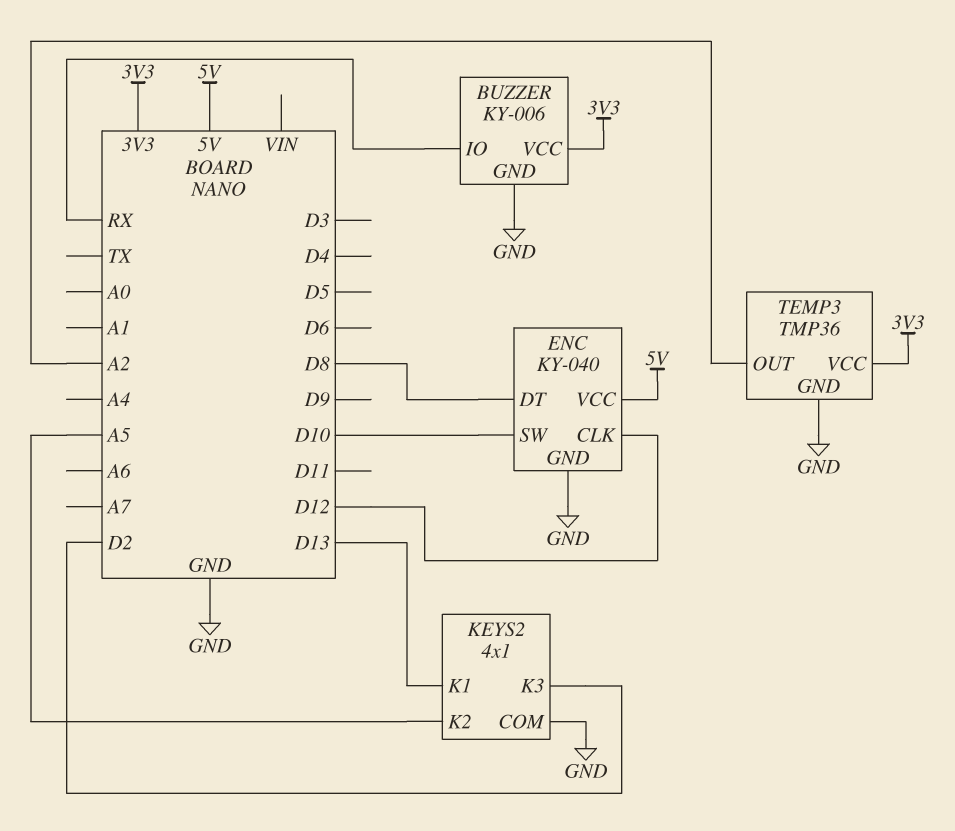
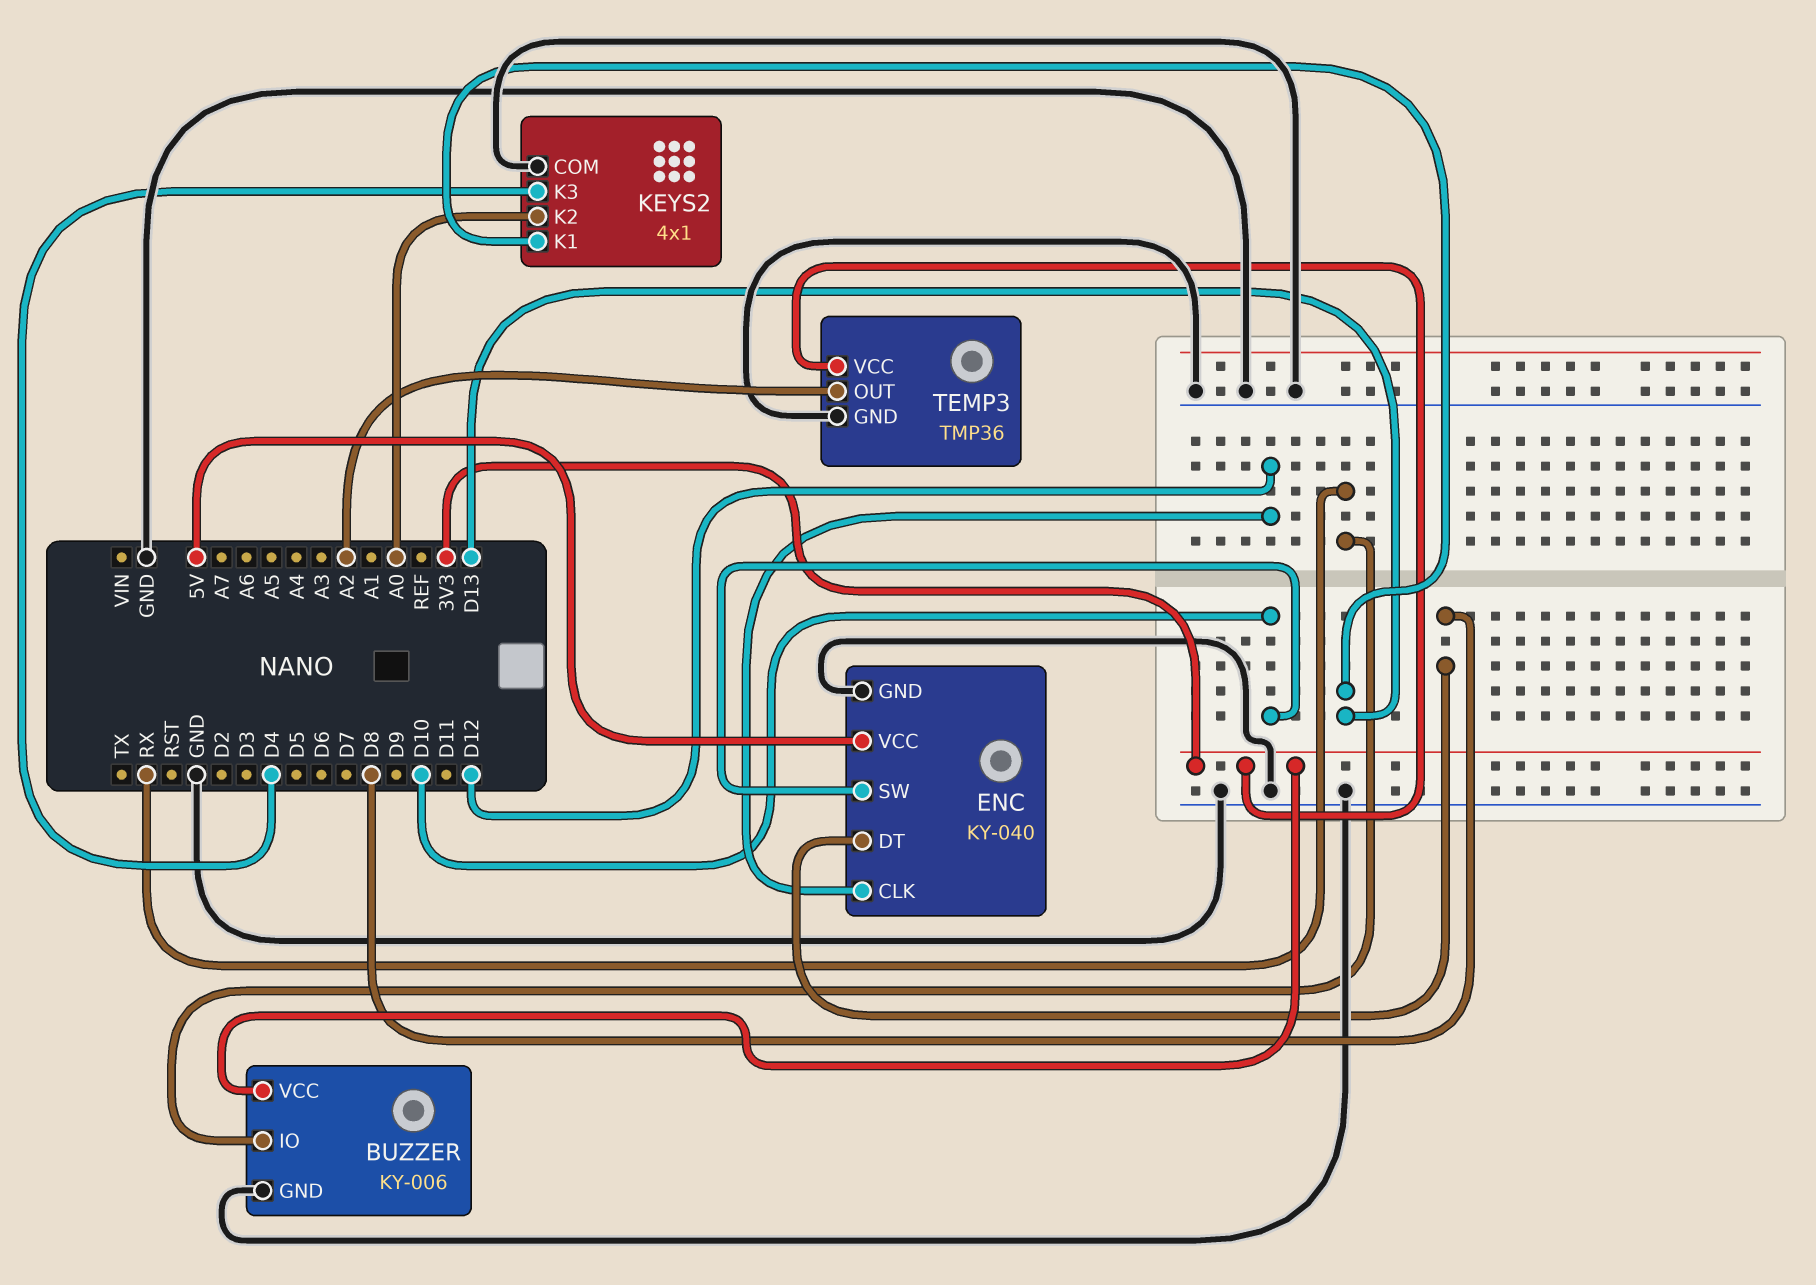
KEYS2 pin K2: A5 -> A0
KEYS2 pin K3: D2 -> D4

